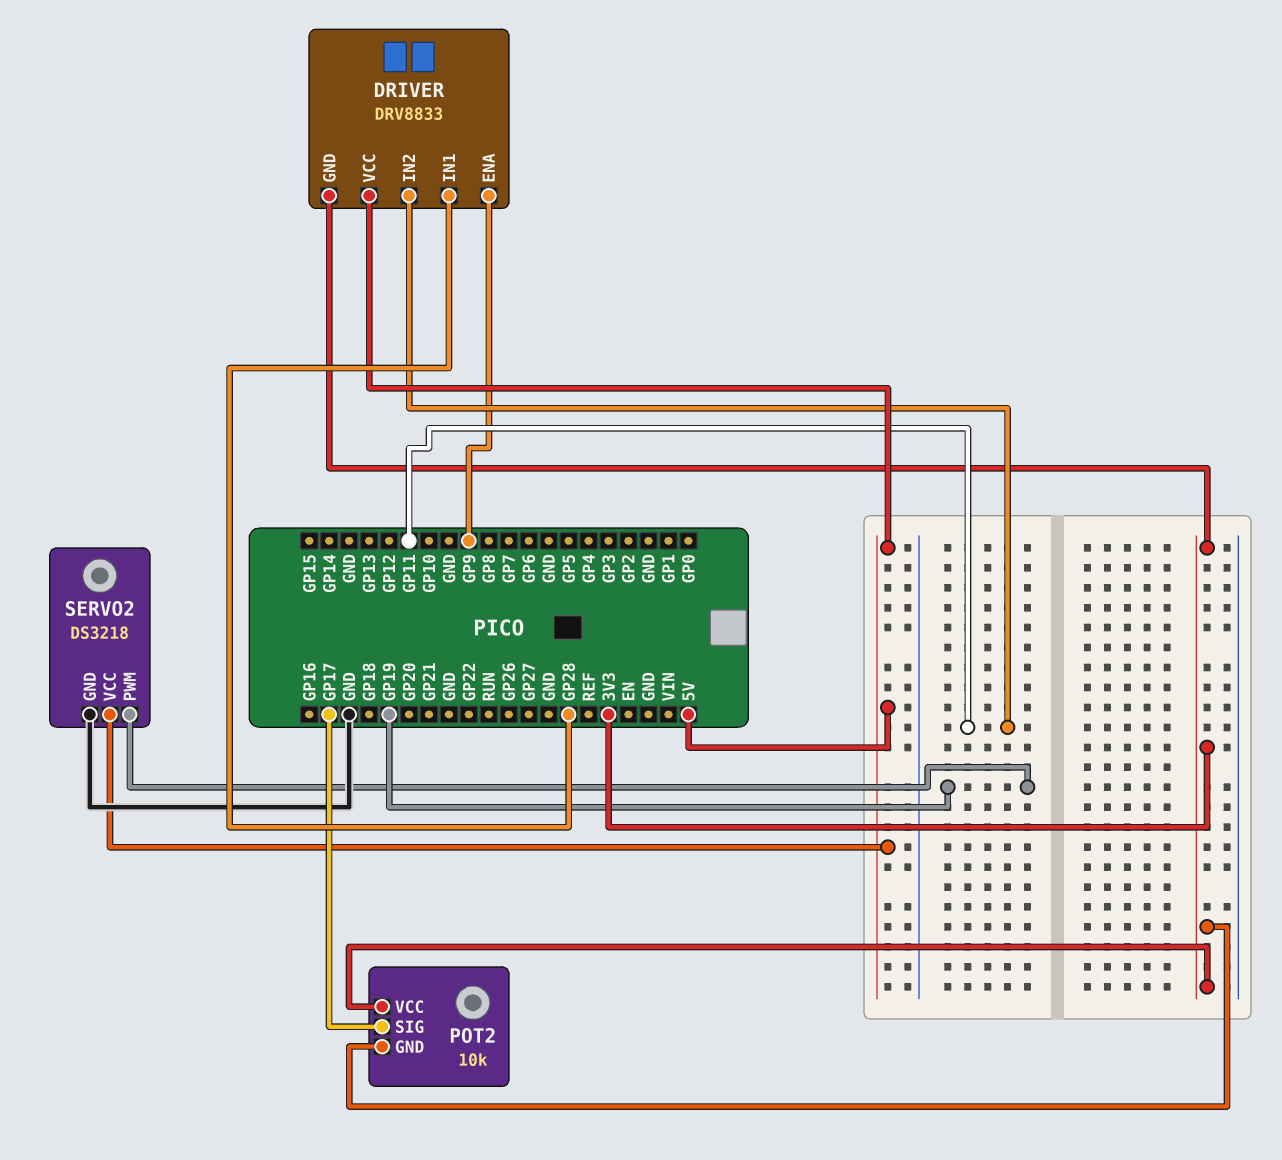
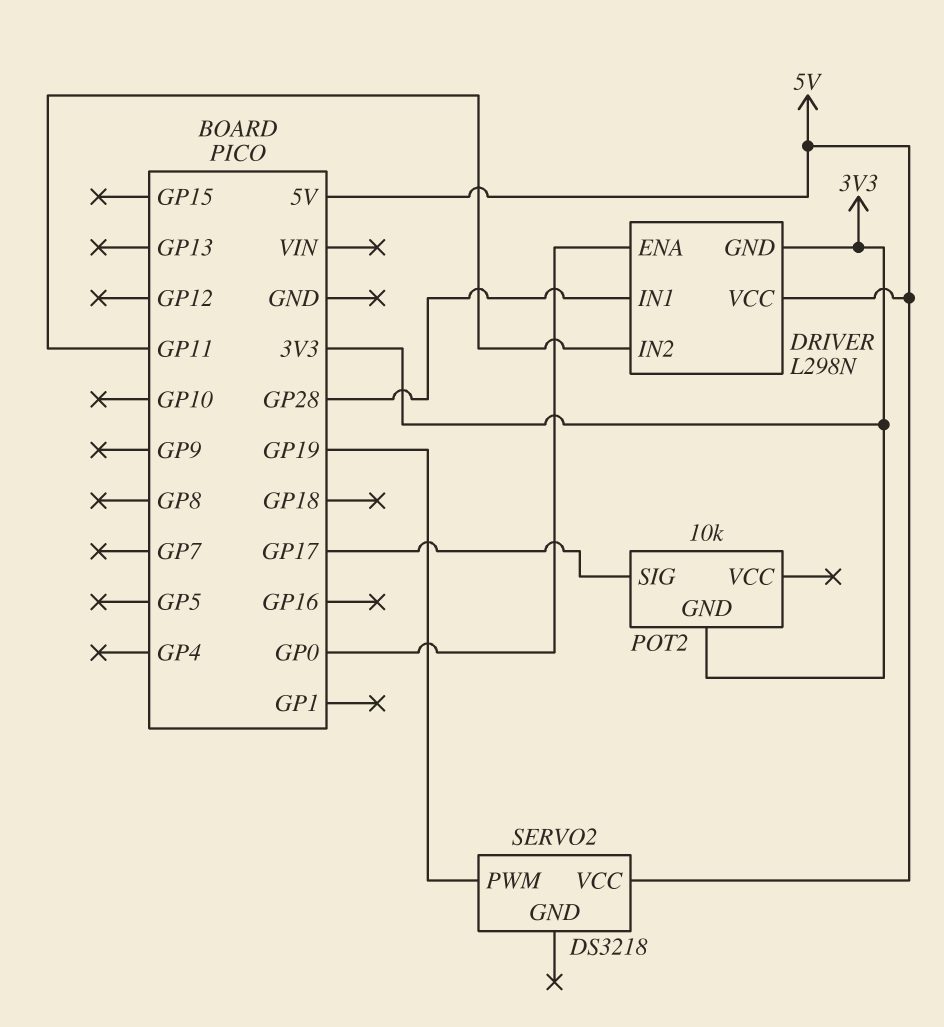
DRIVER: DRV8833 -> L298N
DRIVER pin ENA: GP9 -> GP0
POT2 pin VCC: 3V3 -> none
SERVO2 pin GND: GND -> none

